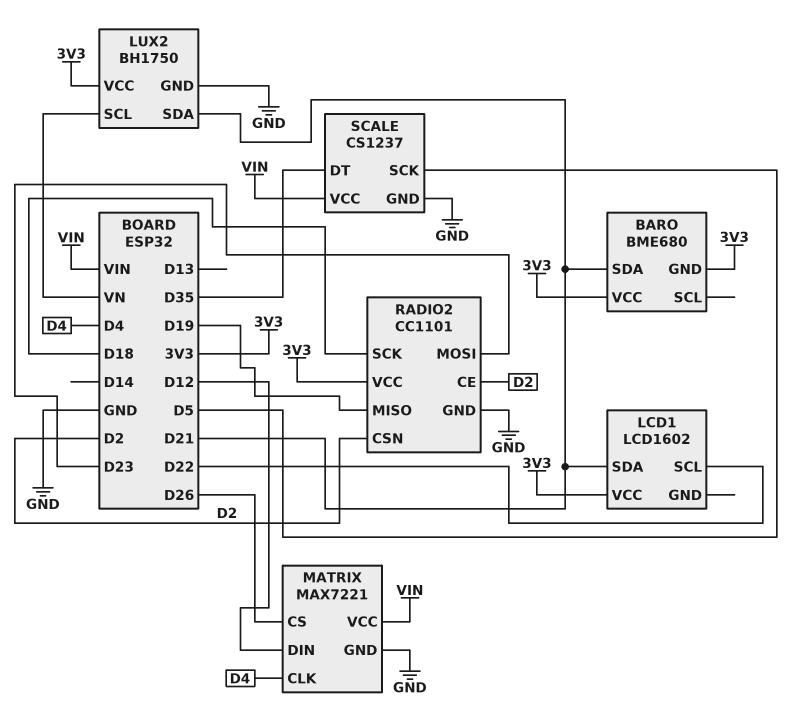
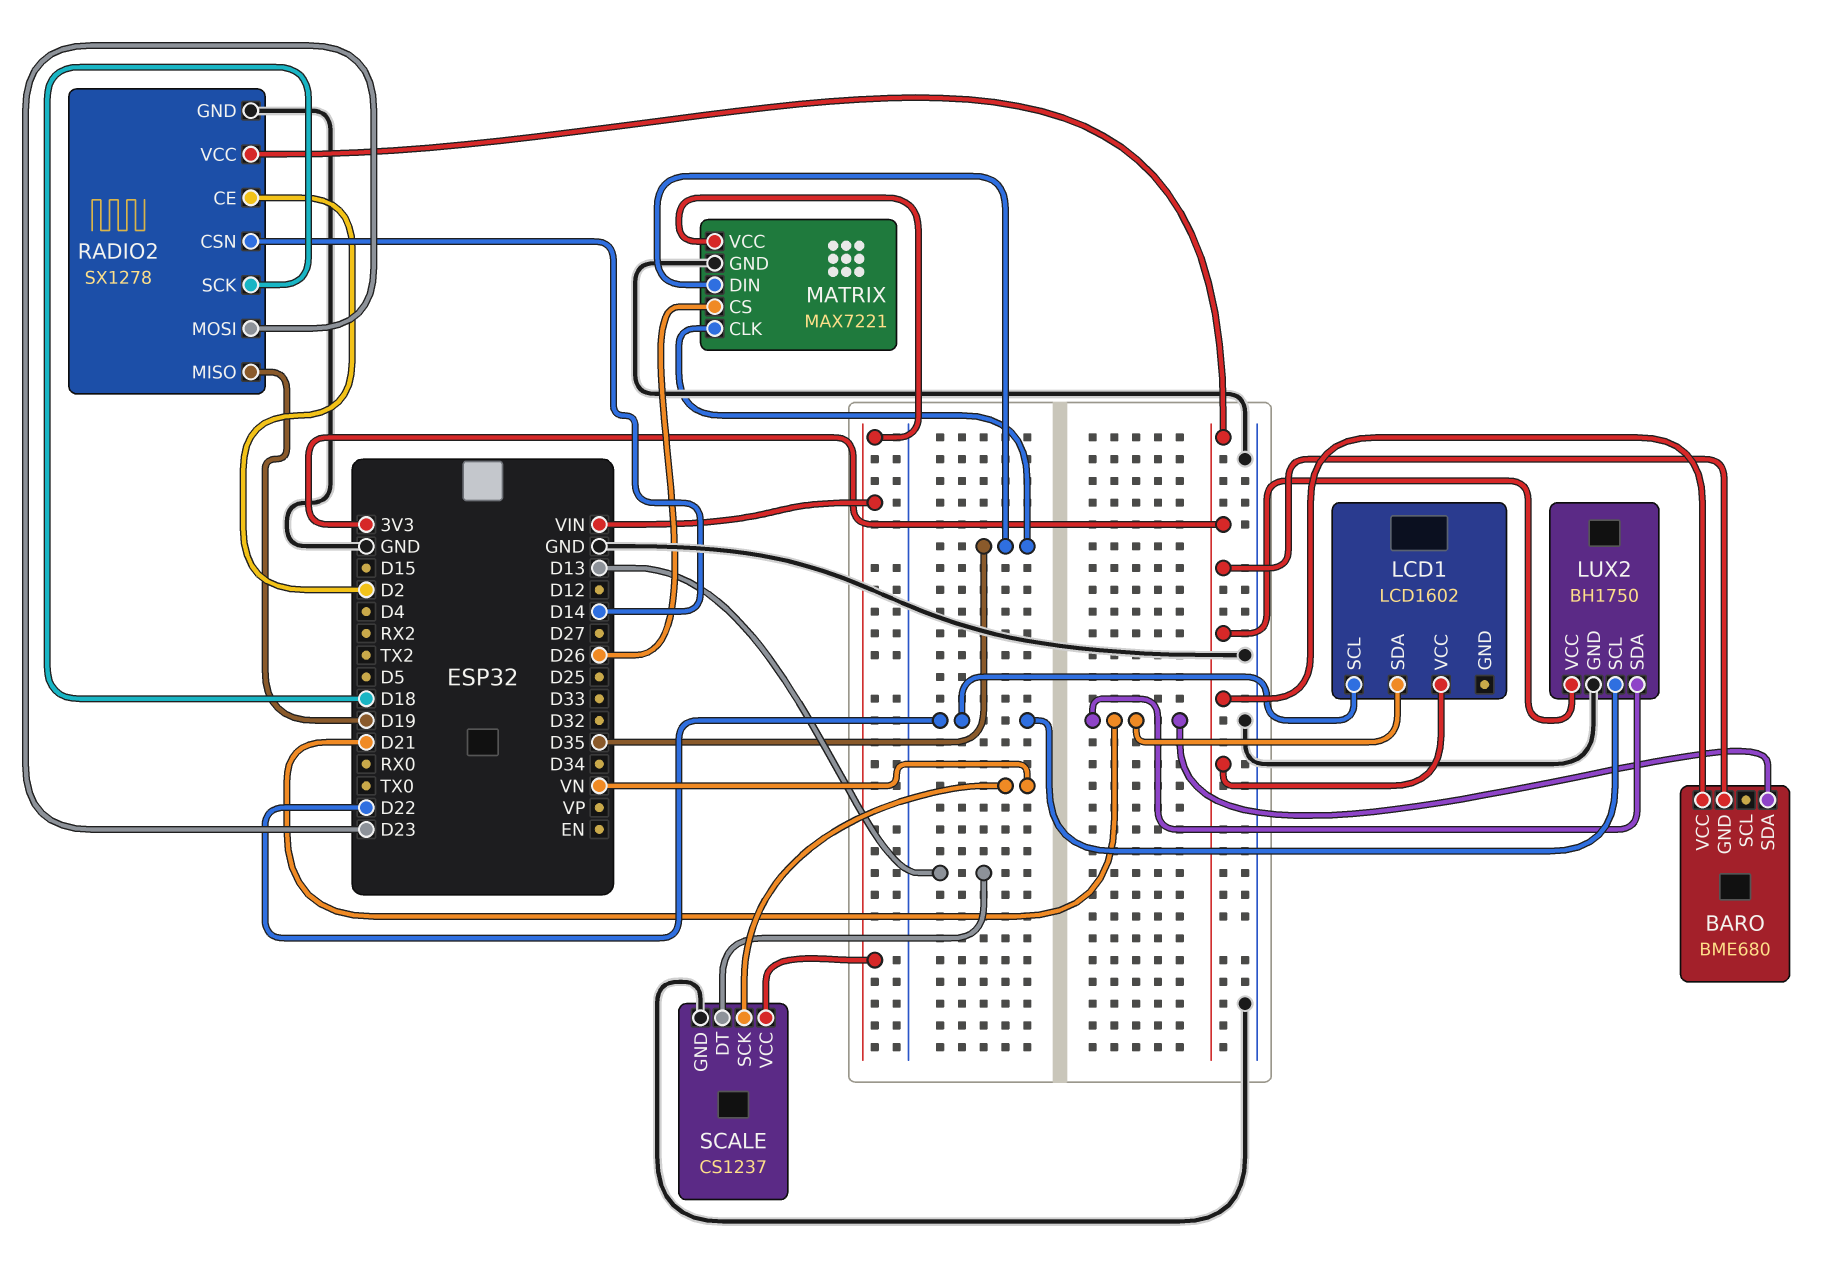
LUX2 pin SCL: VN -> D22
MATRIX pin CLK: D4 -> D35
MATRIX pin DIN: D12 -> D35
RADIO2: CC1101 -> SX1278
RADIO2 pin CSN: D2 -> D14
SCALE pin DT: D35 -> D13
SCALE pin SCK: D5 -> VN

